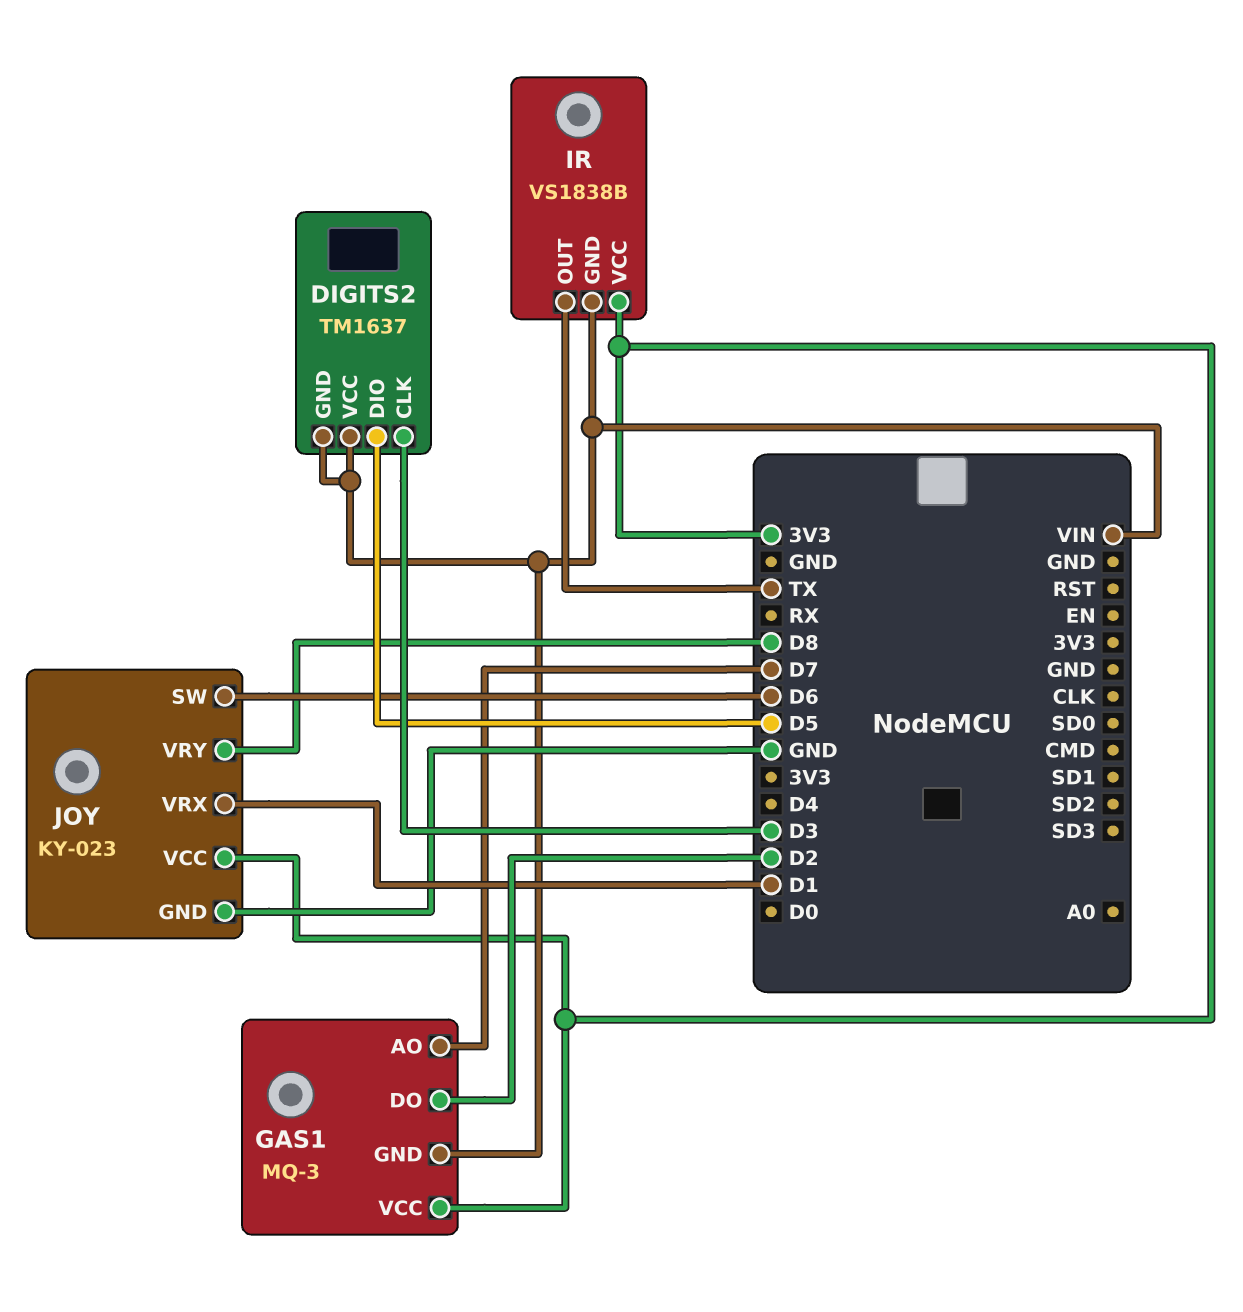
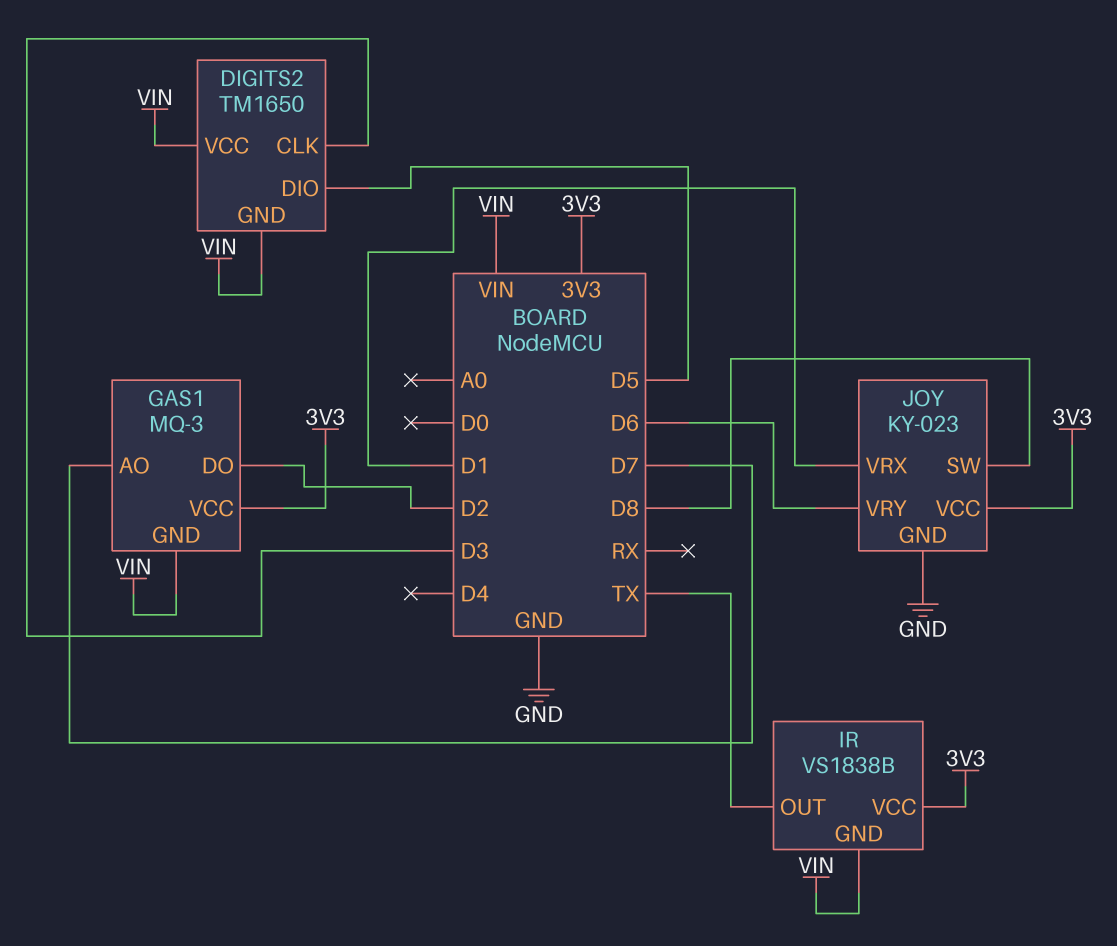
DIGITS2: TM1637 -> TM1650
JOY pin SW: D6 -> D8
JOY pin VRY: D8 -> D6

